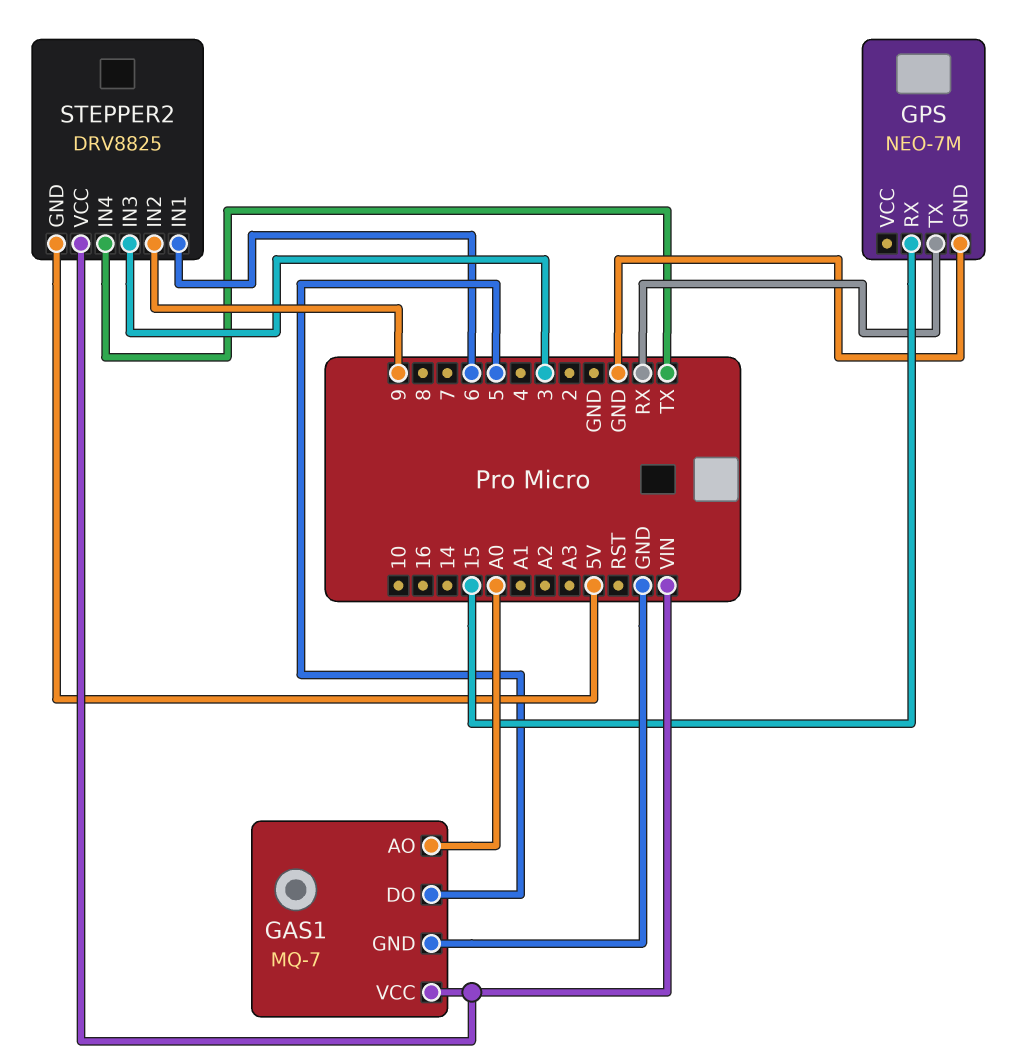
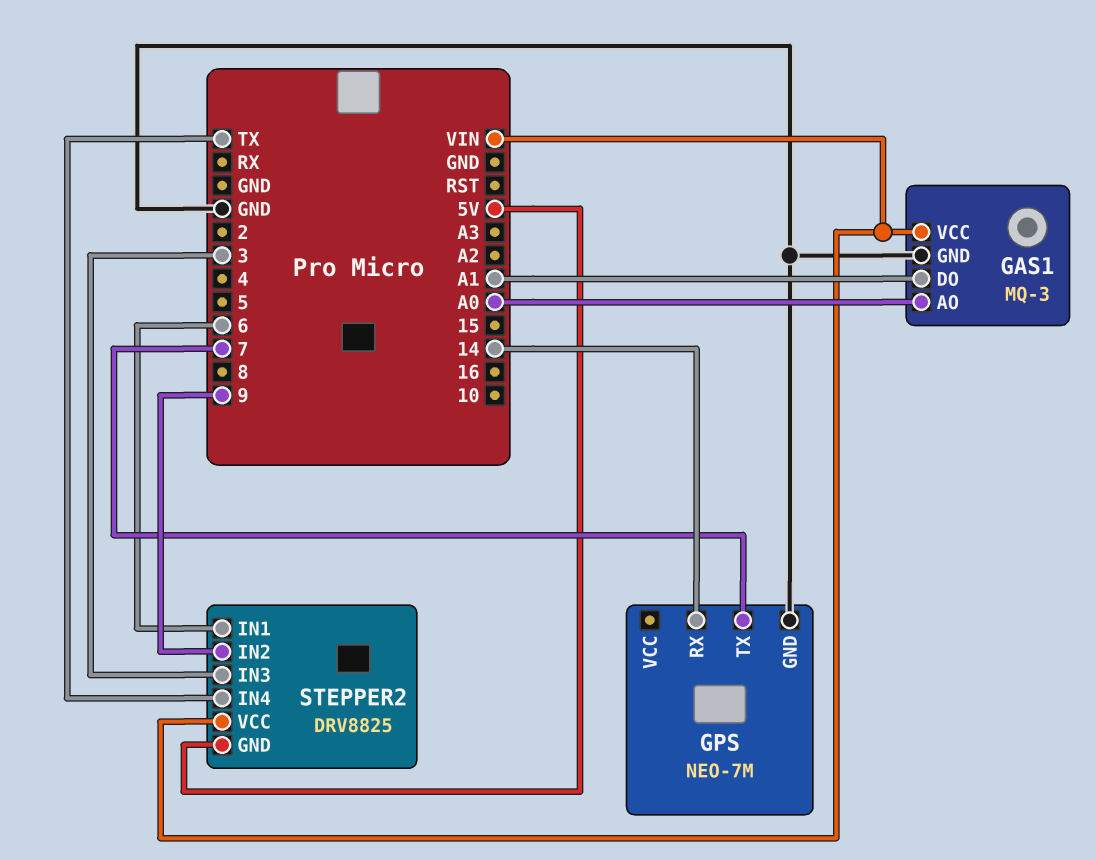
GAS1: MQ-7 -> MQ-3
GAS1 pin DO: 5 -> A1
GPS pin RX: 15 -> 14
GPS pin TX: RX -> 7

